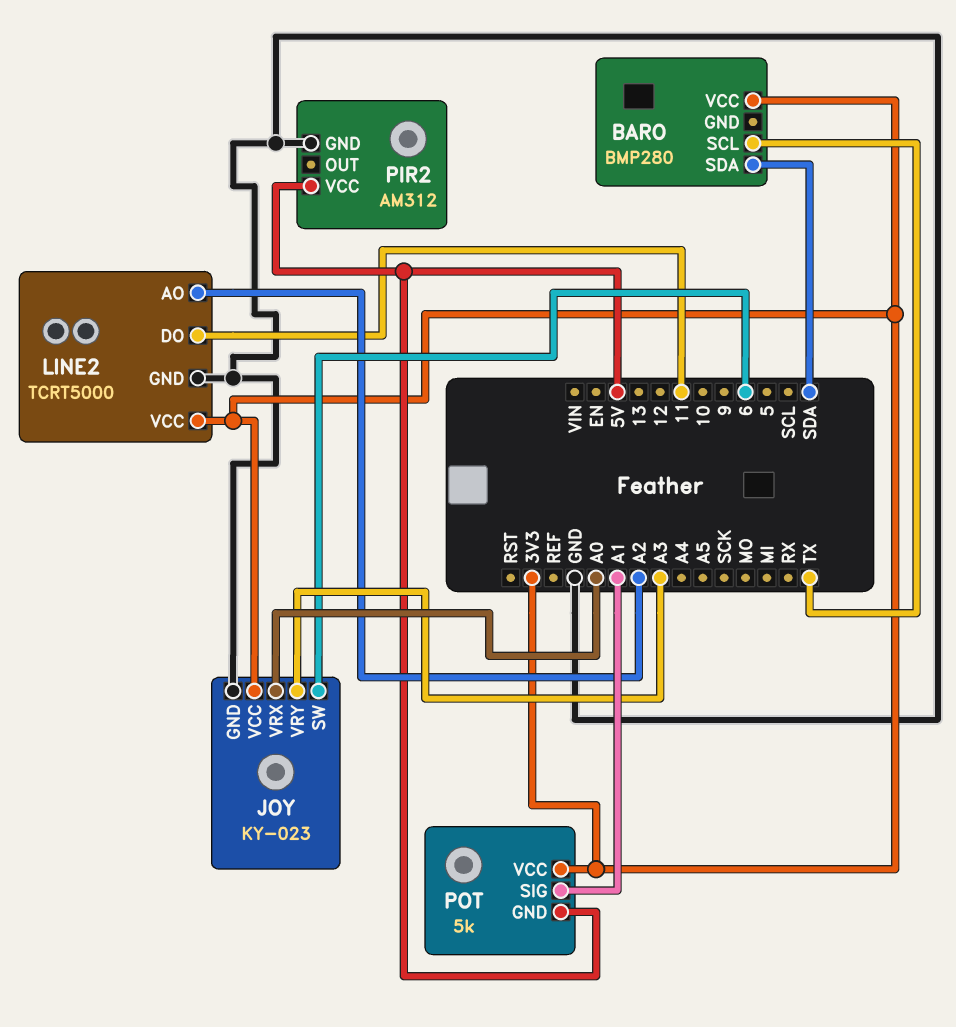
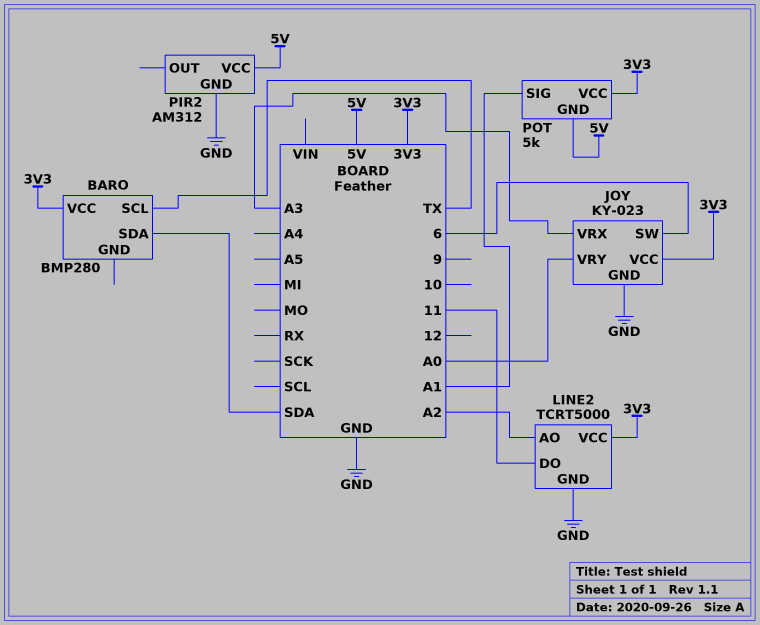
JOY pin VRX: A0 -> A3
JOY pin VRY: A3 -> A0

